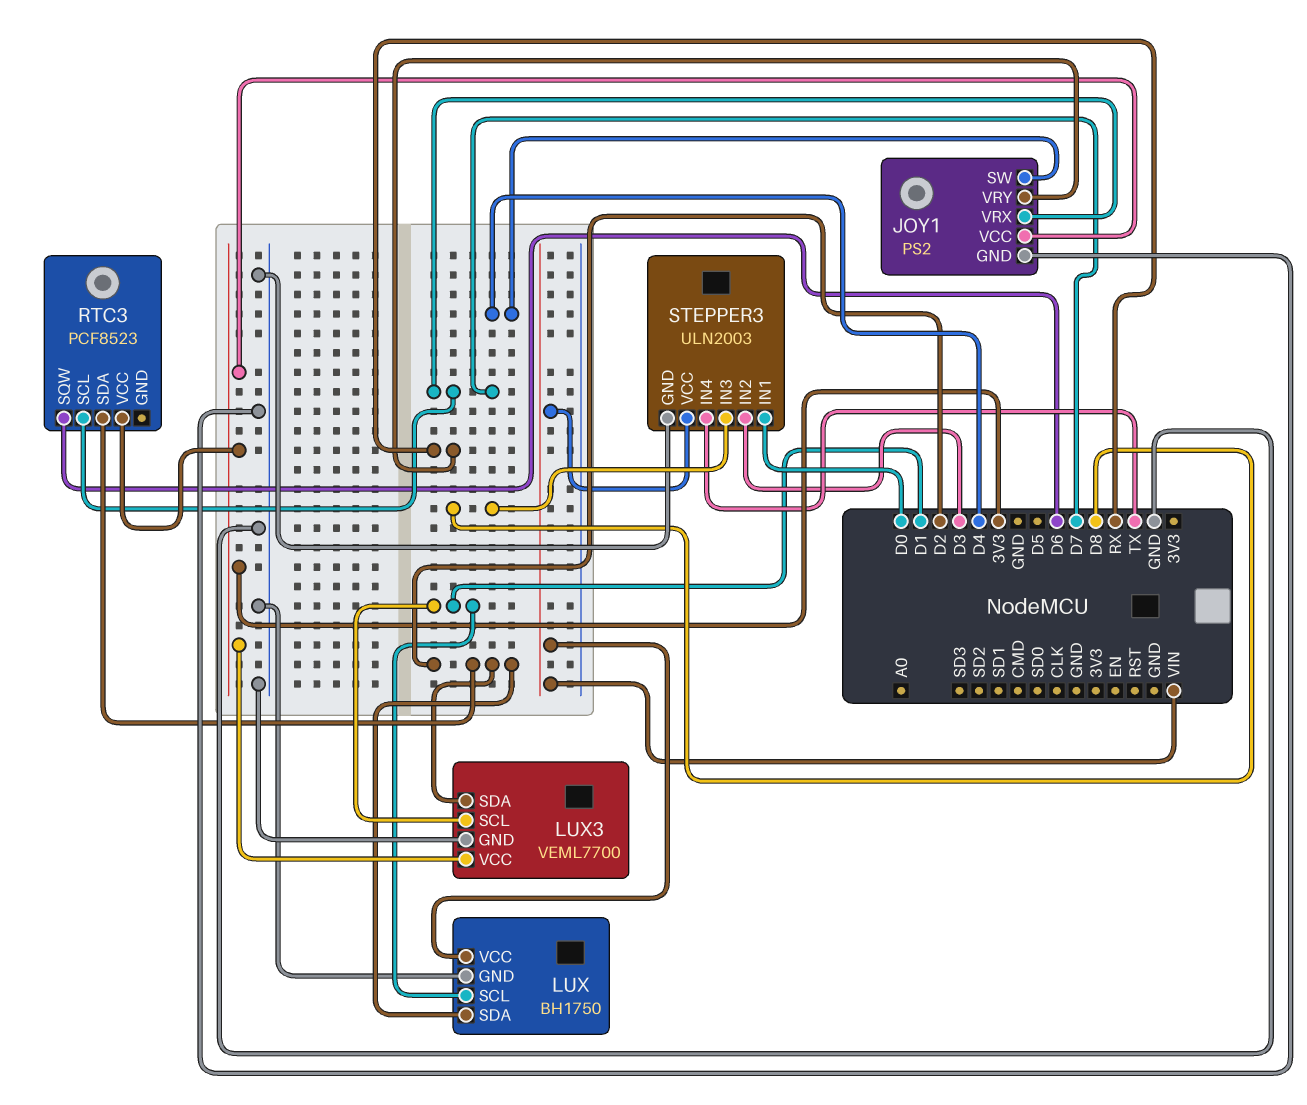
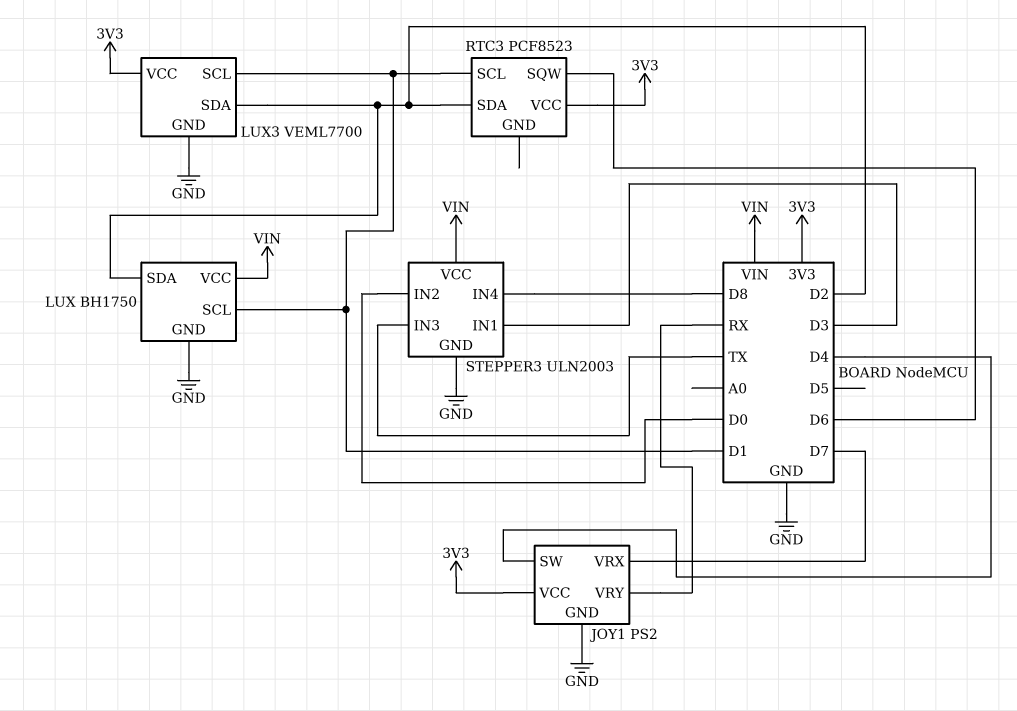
RTC3 pin SCL: D7 -> D1
STEPPER3 pin IN1: D0 -> D3
STEPPER3 pin IN2: D3 -> D0
STEPPER3 pin IN3: D8 -> TX
STEPPER3 pin IN4: TX -> D8

